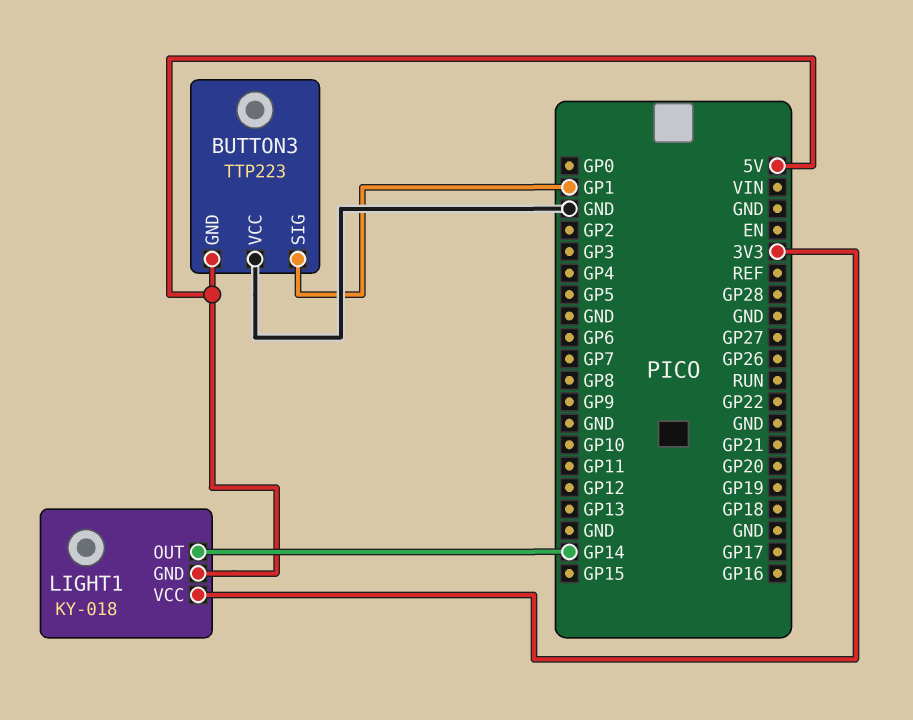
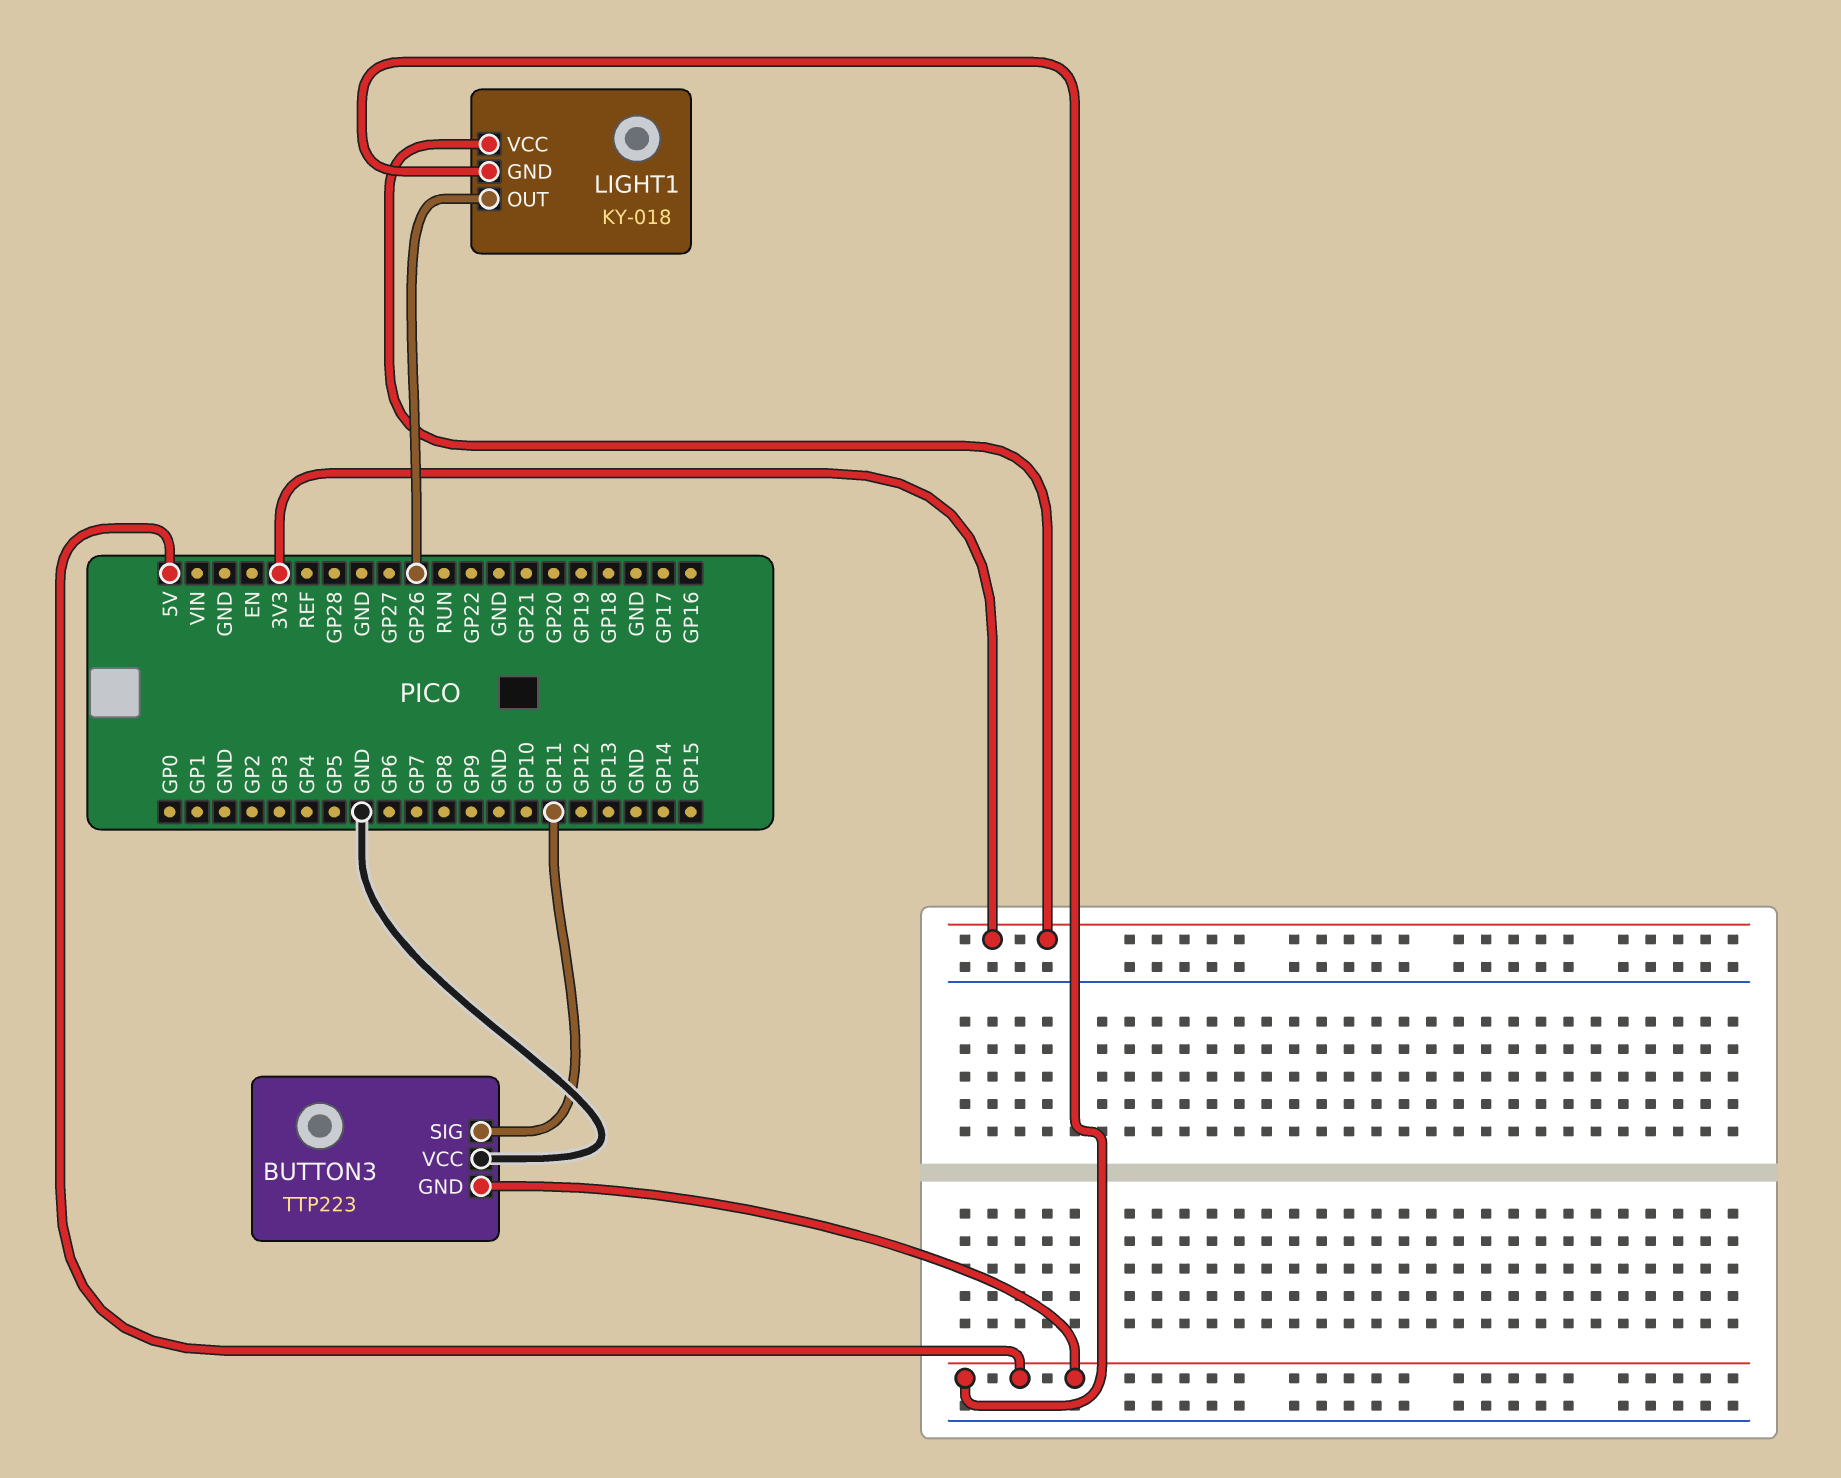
BUTTON3 pin SIG: GP1 -> GP11
LIGHT1 pin OUT: GP14 -> GP26

